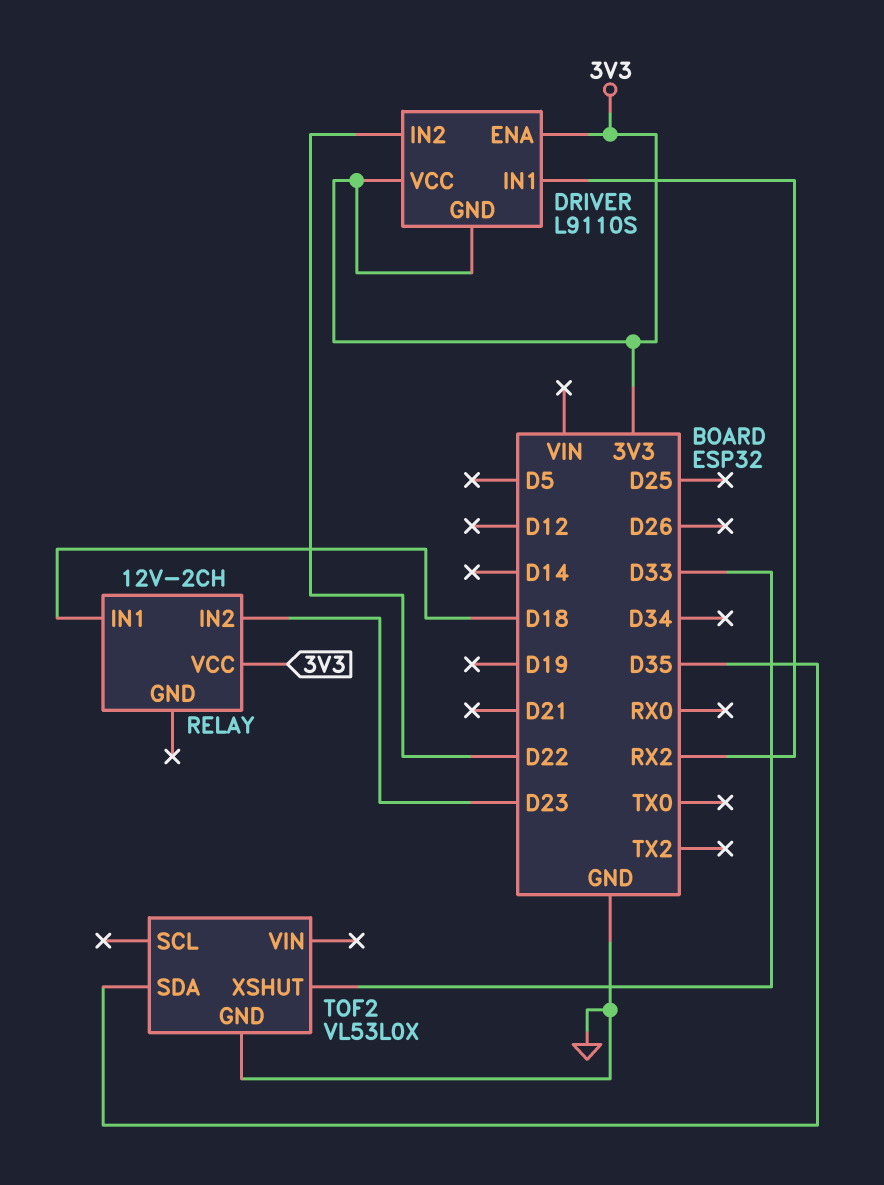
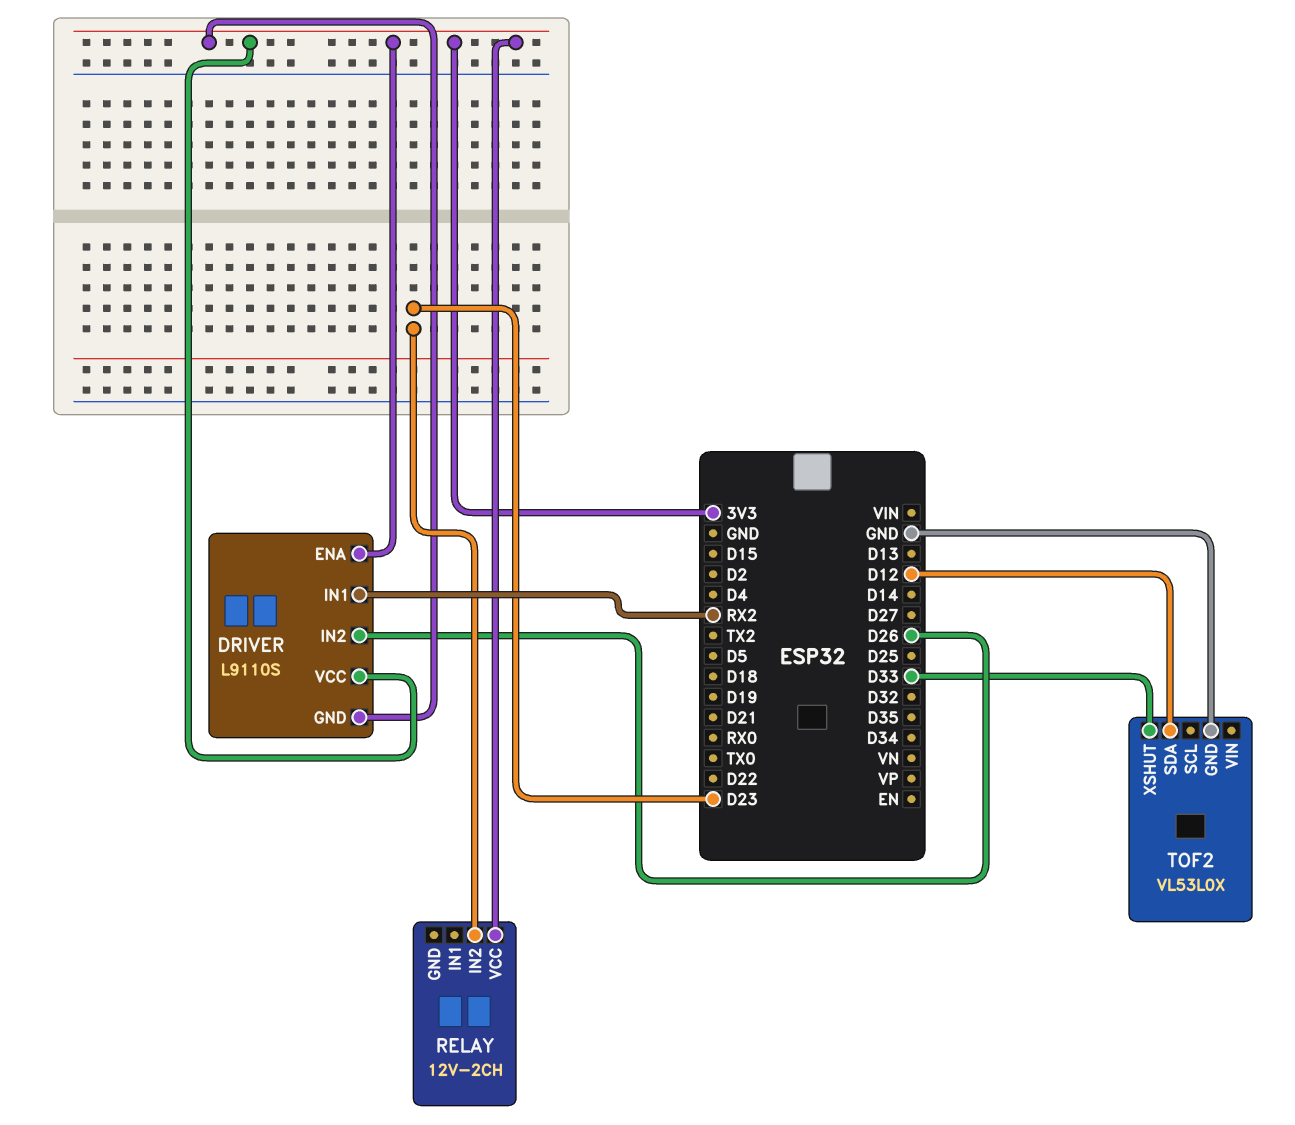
DRIVER pin IN2: D22 -> D26
RELAY pin IN1: D18 -> none
TOF2 pin SDA: D35 -> D12

